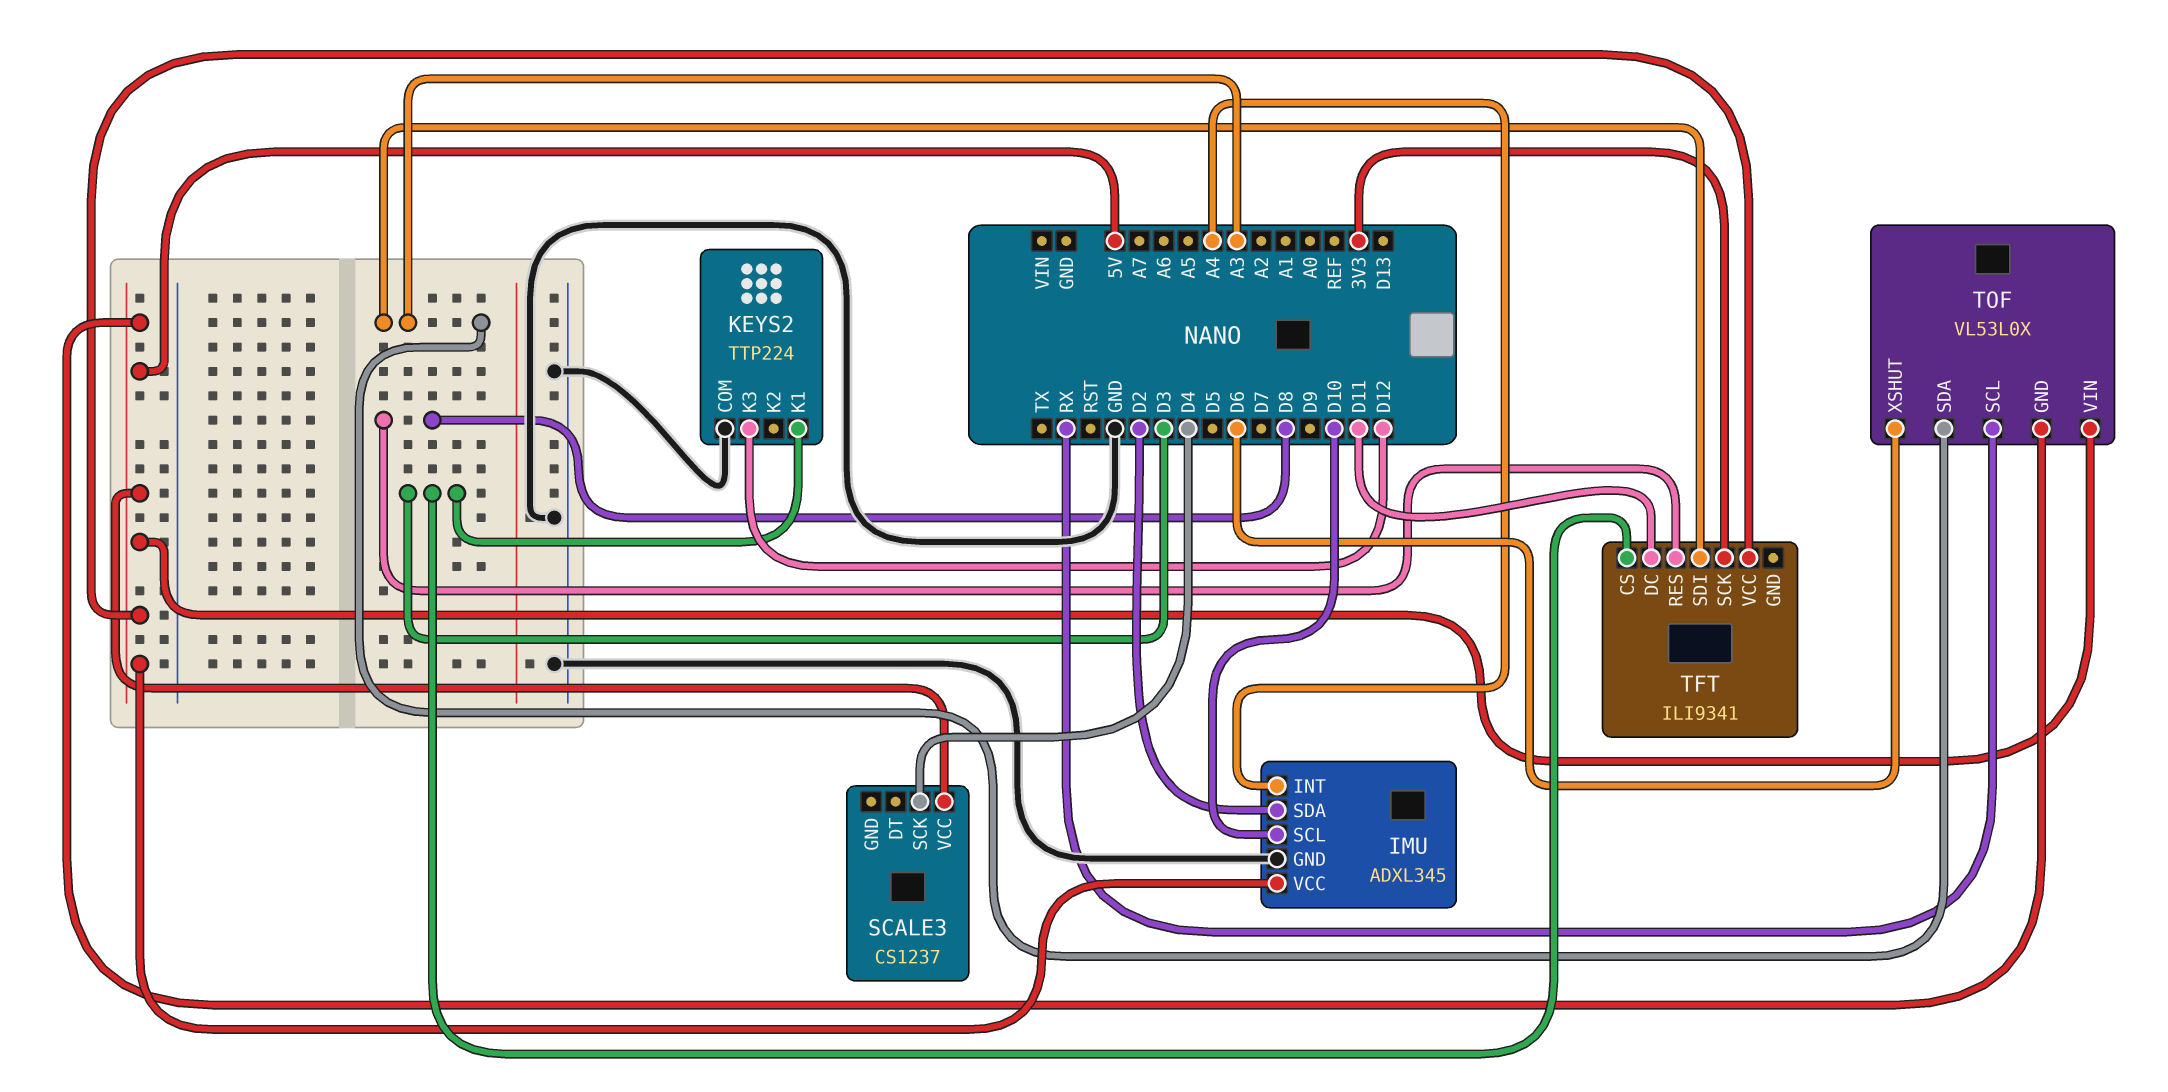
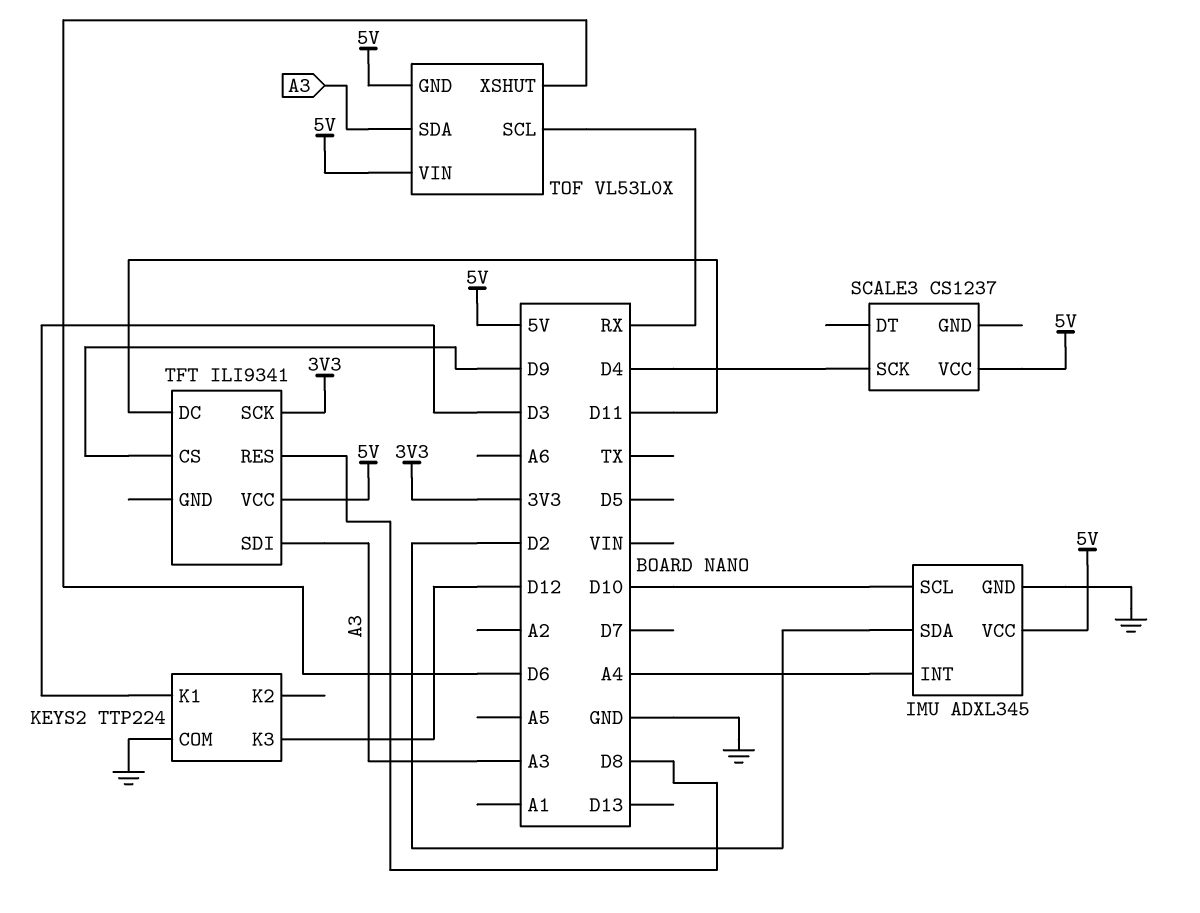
TFT pin CS: D3 -> D9

